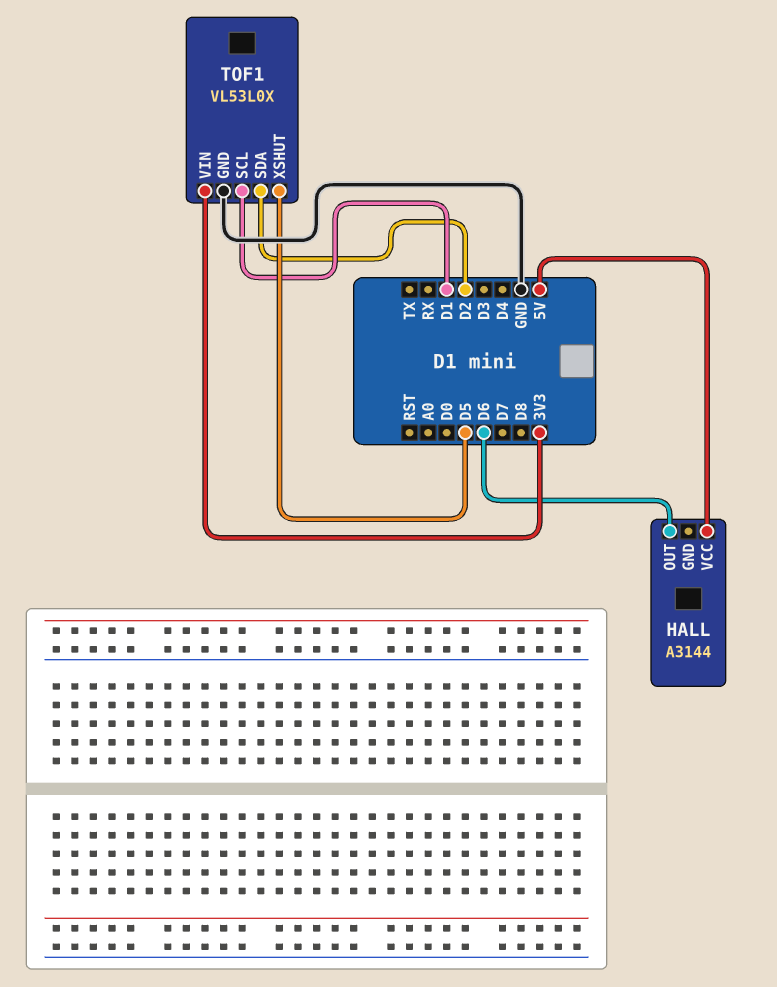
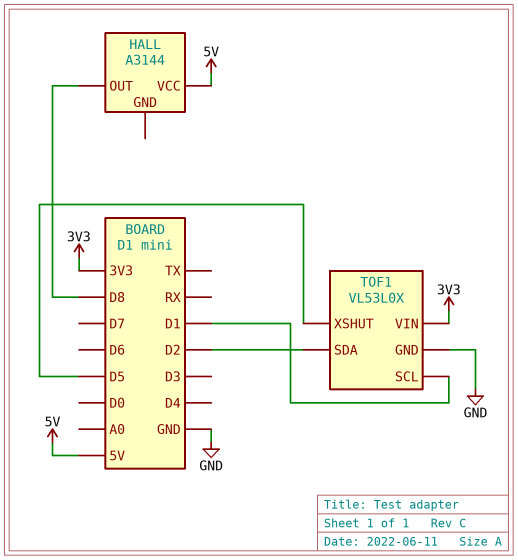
HALL pin OUT: D6 -> D8

